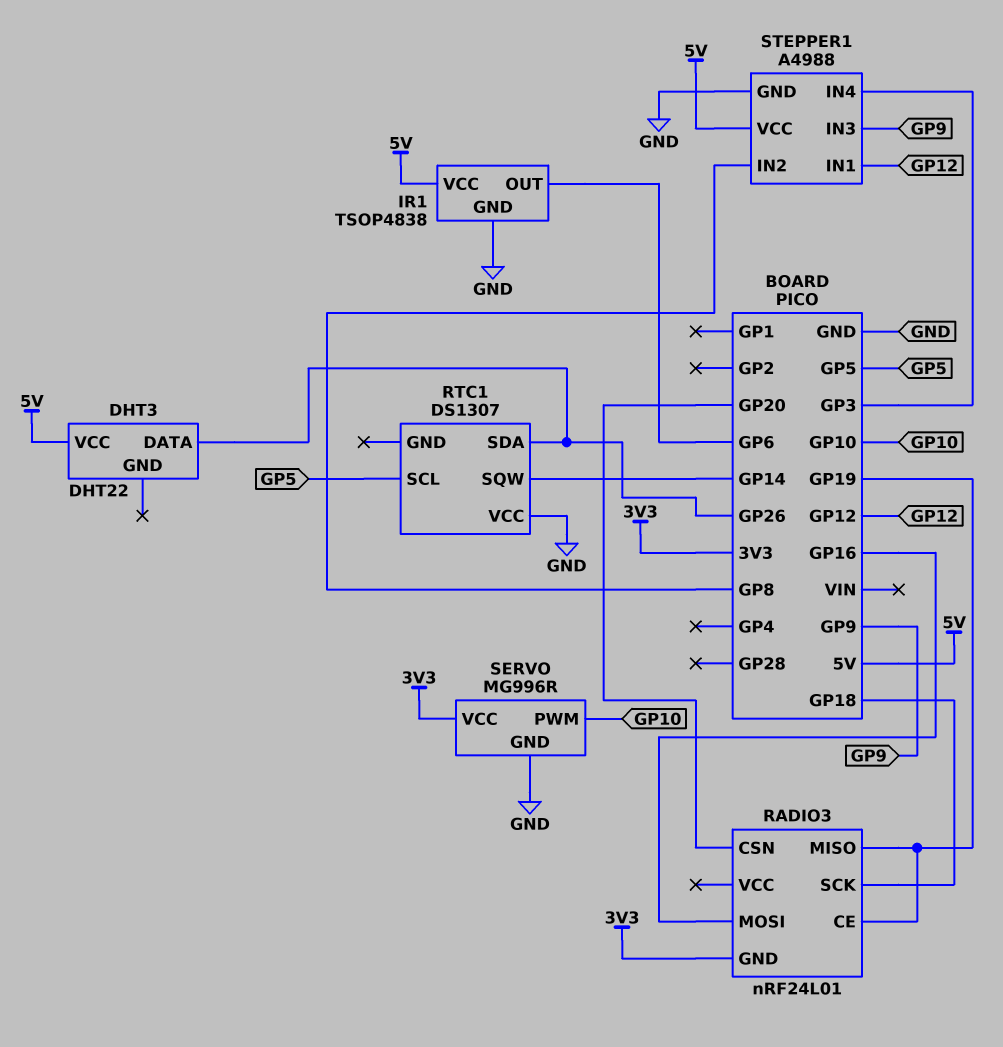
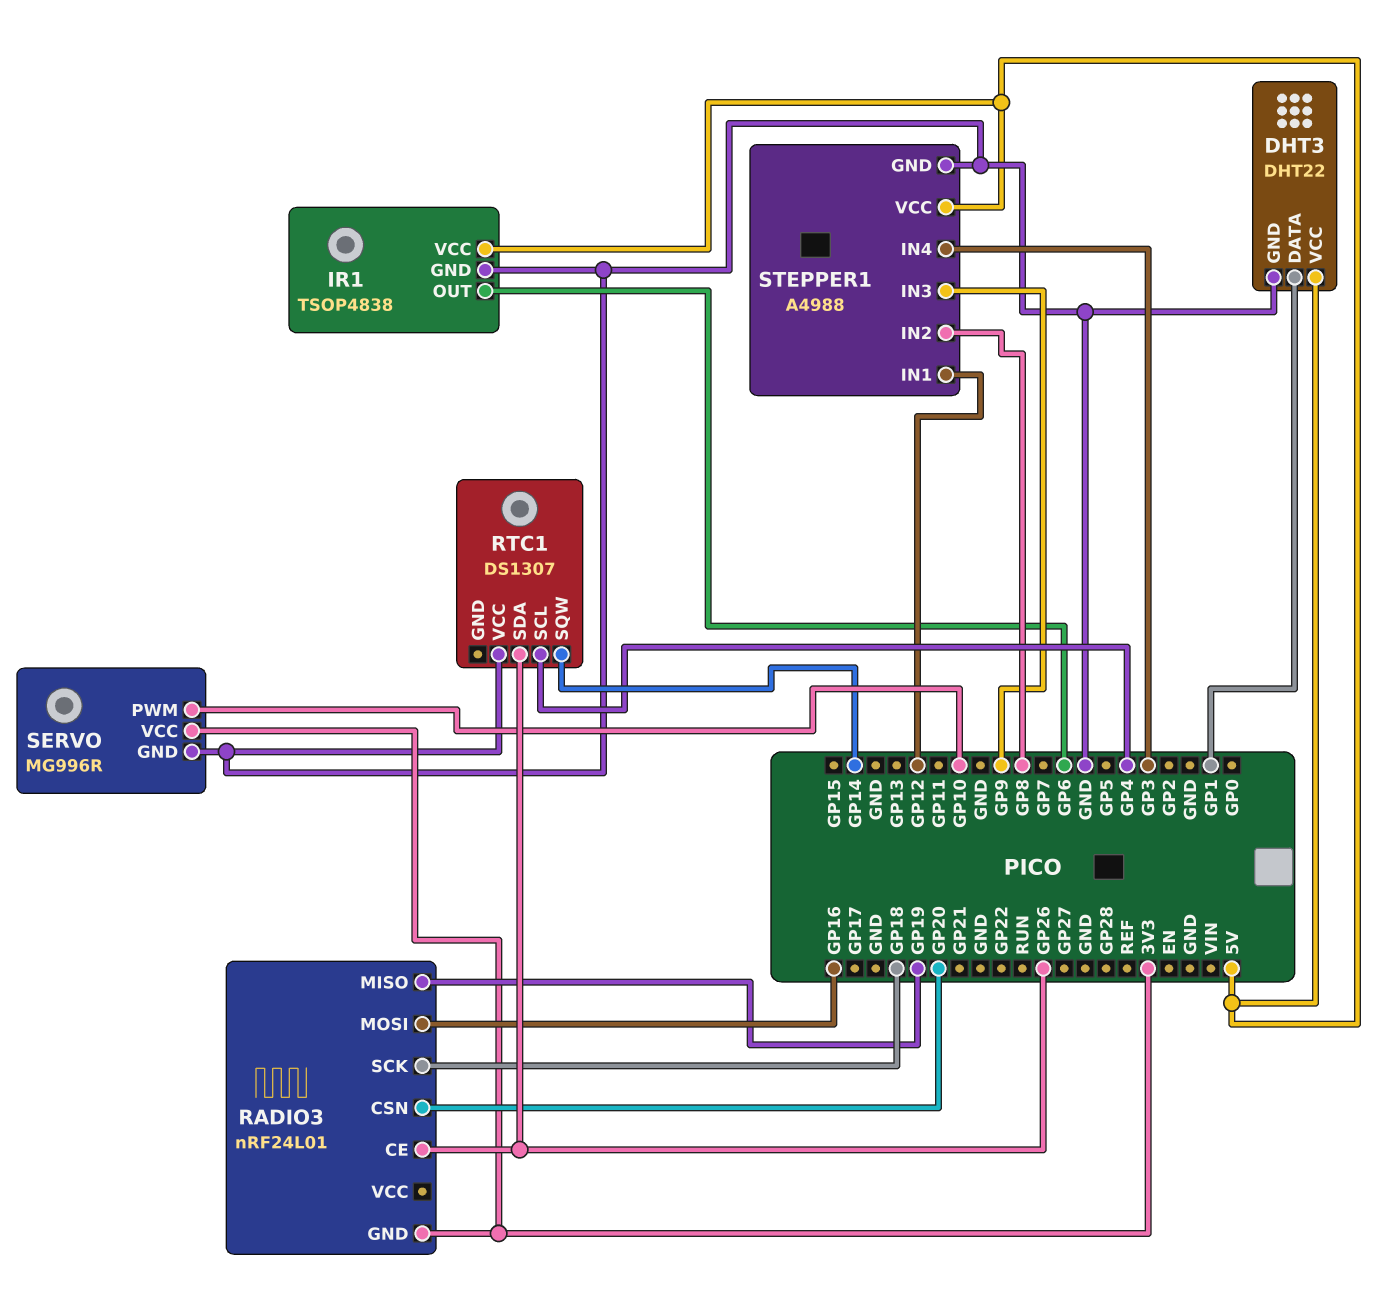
DHT3 pin DATA: GP26 -> GP1
DHT3 pin GND: none -> GND
RADIO3 pin CE: GP19 -> GP26
RTC1 pin SCL: GP5 -> GP4

